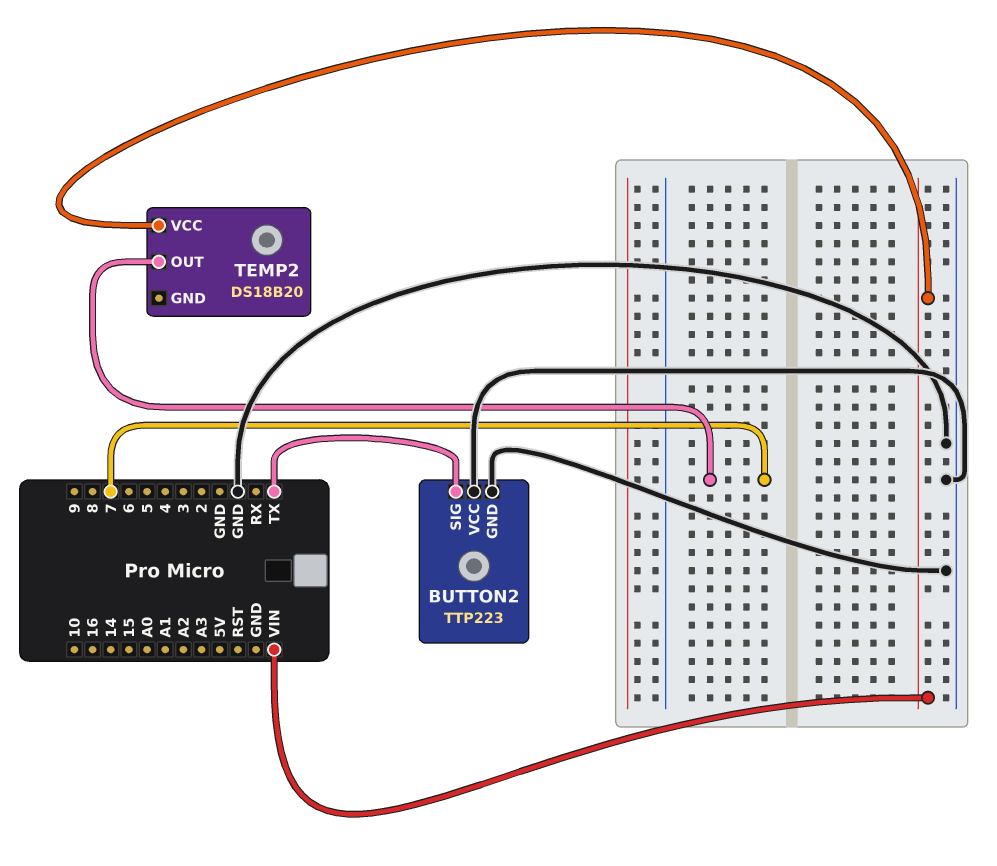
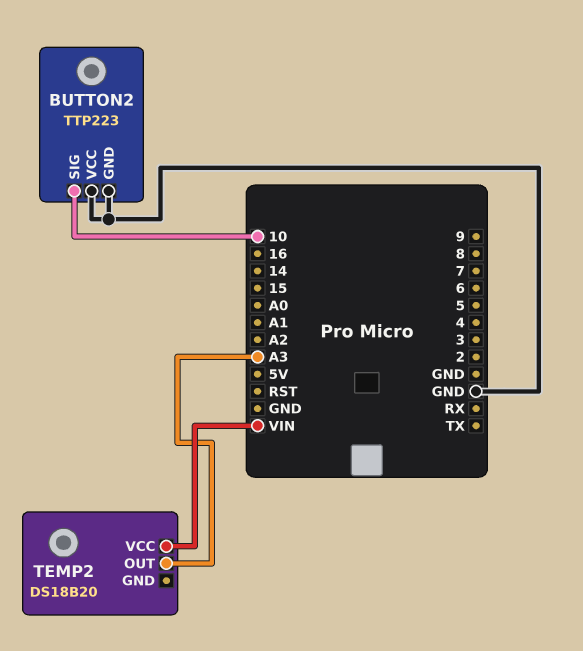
BUTTON2 pin SIG: TX -> 10
TEMP2 pin OUT: 7 -> A3

